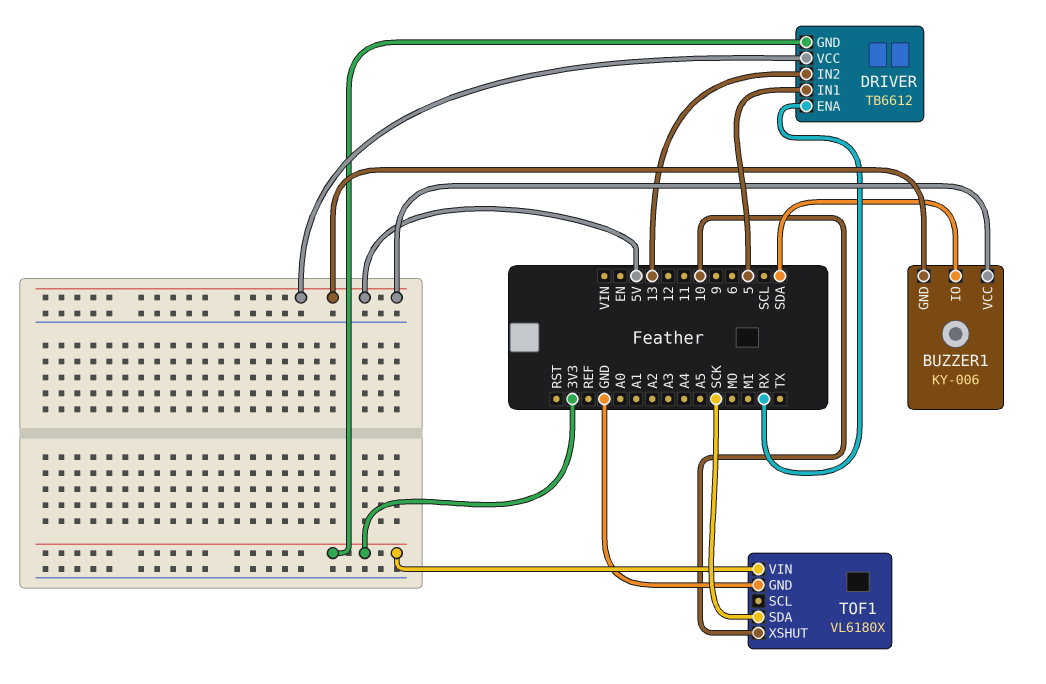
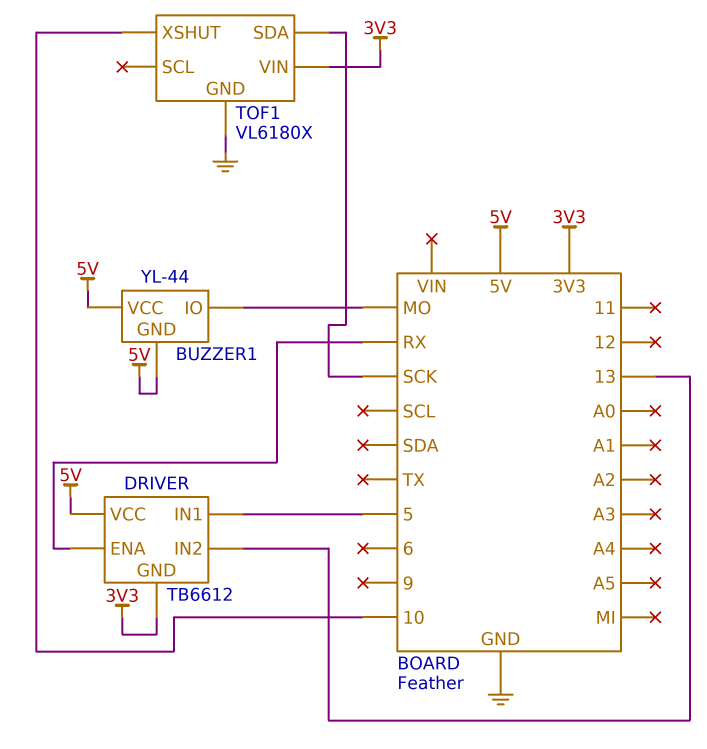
BUZZER1: KY-006 -> YL-44
BUZZER1 pin IO: SDA -> MO

